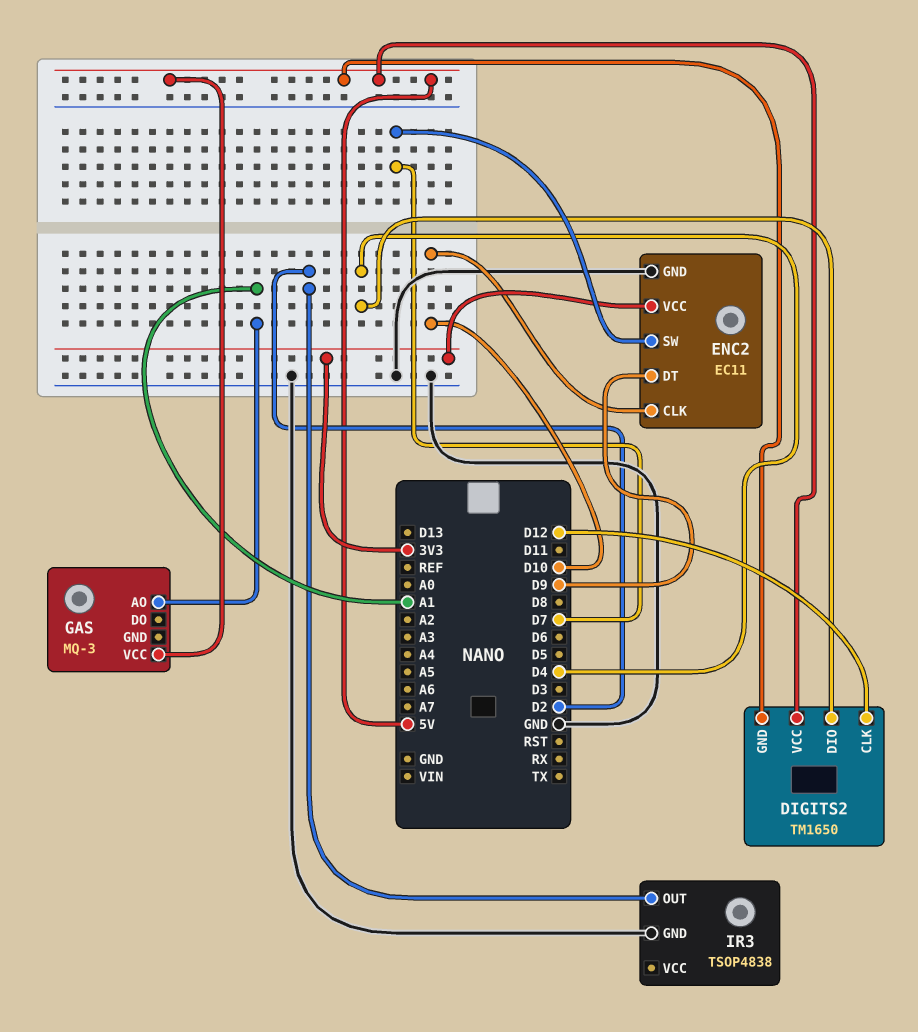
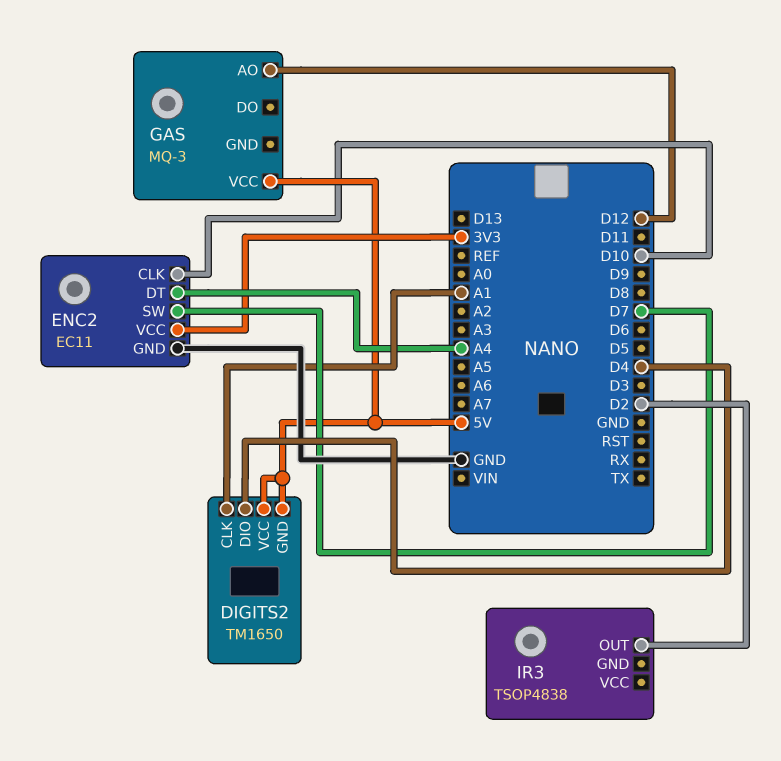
DIGITS2 pin CLK: D12 -> A1
ENC2 pin DT: D9 -> A4
GAS pin AO: A1 -> D12
IR3 pin GND: GND -> none

